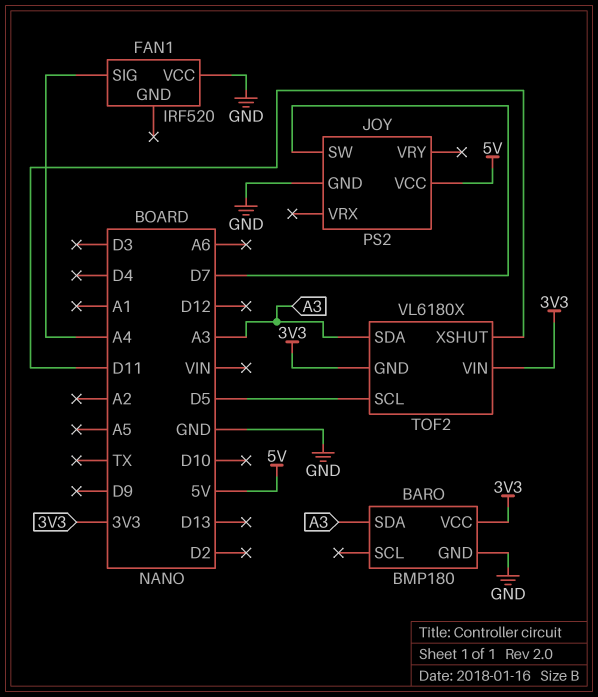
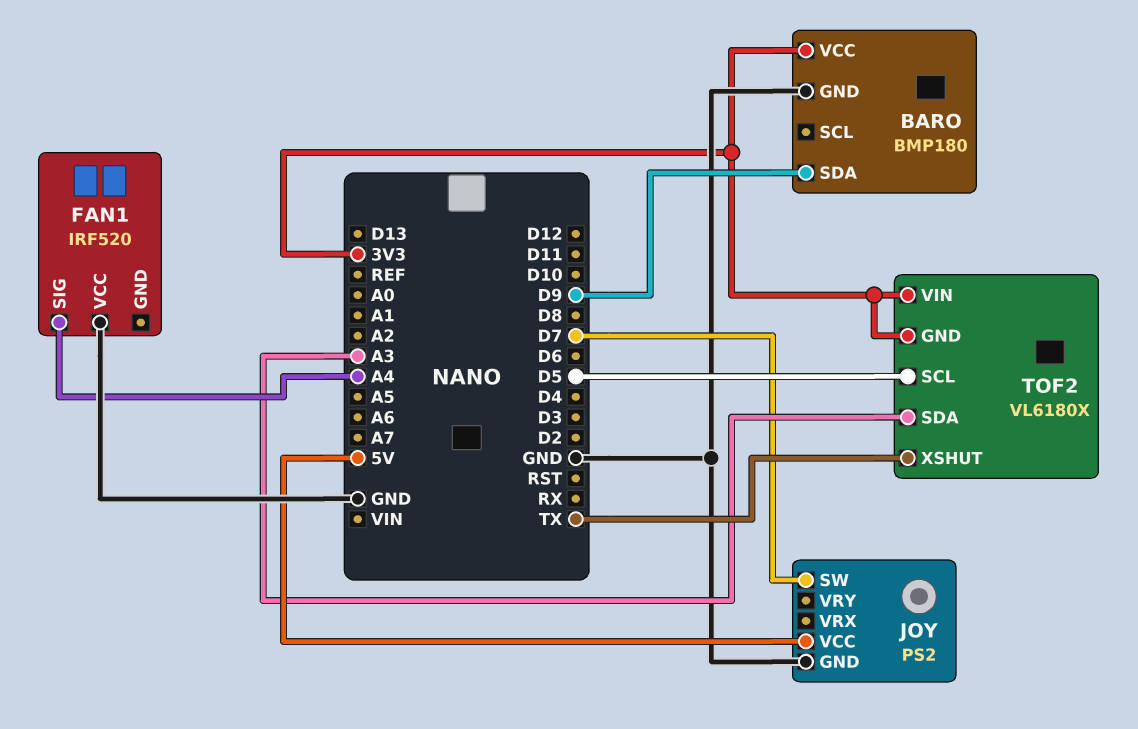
BARO pin SDA: A3 -> D9
TOF2 pin XSHUT: D11 -> TX

